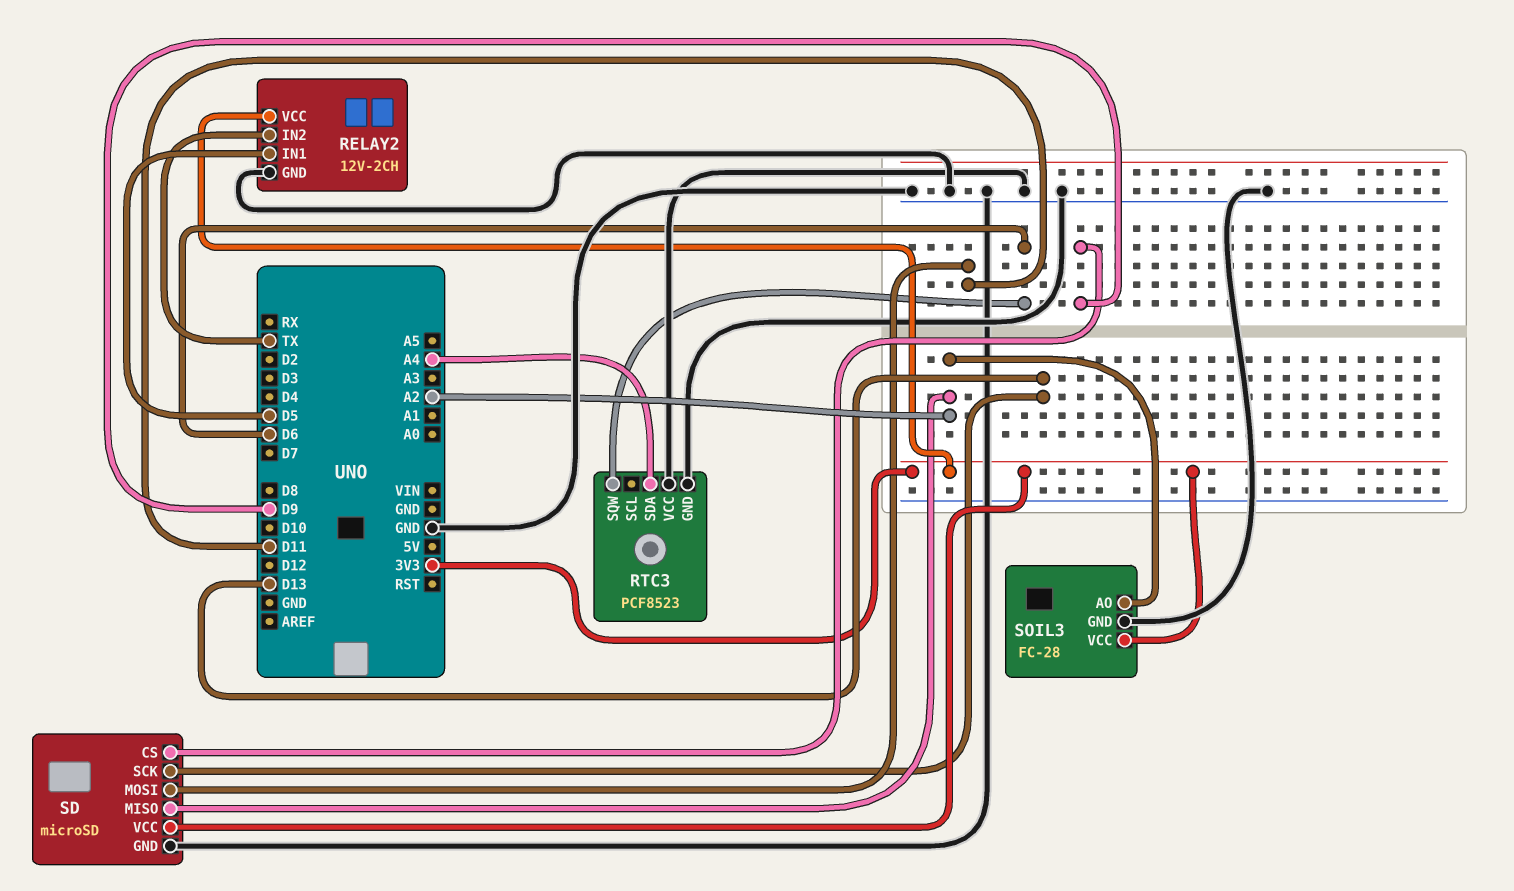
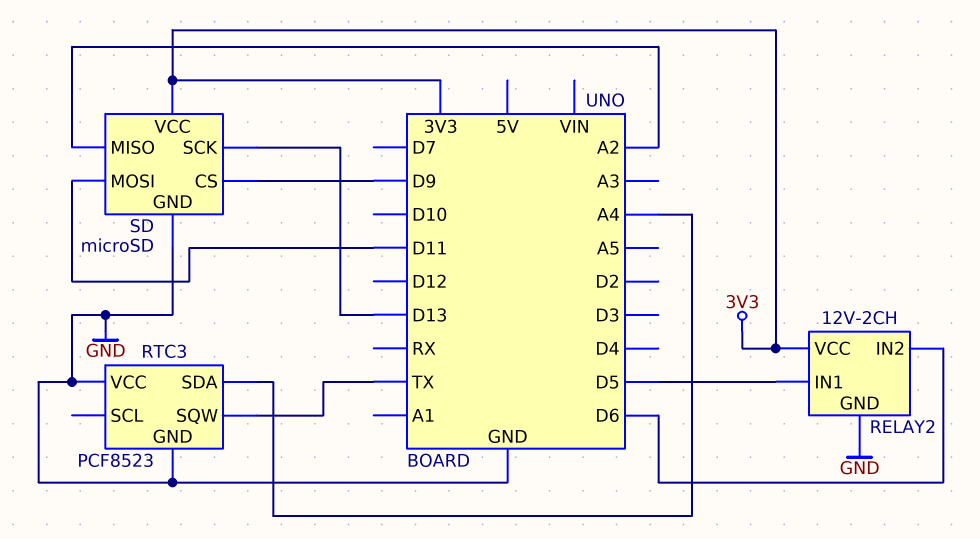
RELAY2 pin IN2: TX -> D6
RTC3 pin SQW: D6 -> TX
SOIL3: FC-28 -> none
SOIL3 pin AO: A2 -> none
SOIL3 pin GND: GND -> none
SOIL3 pin VCC: 3V3 -> none

